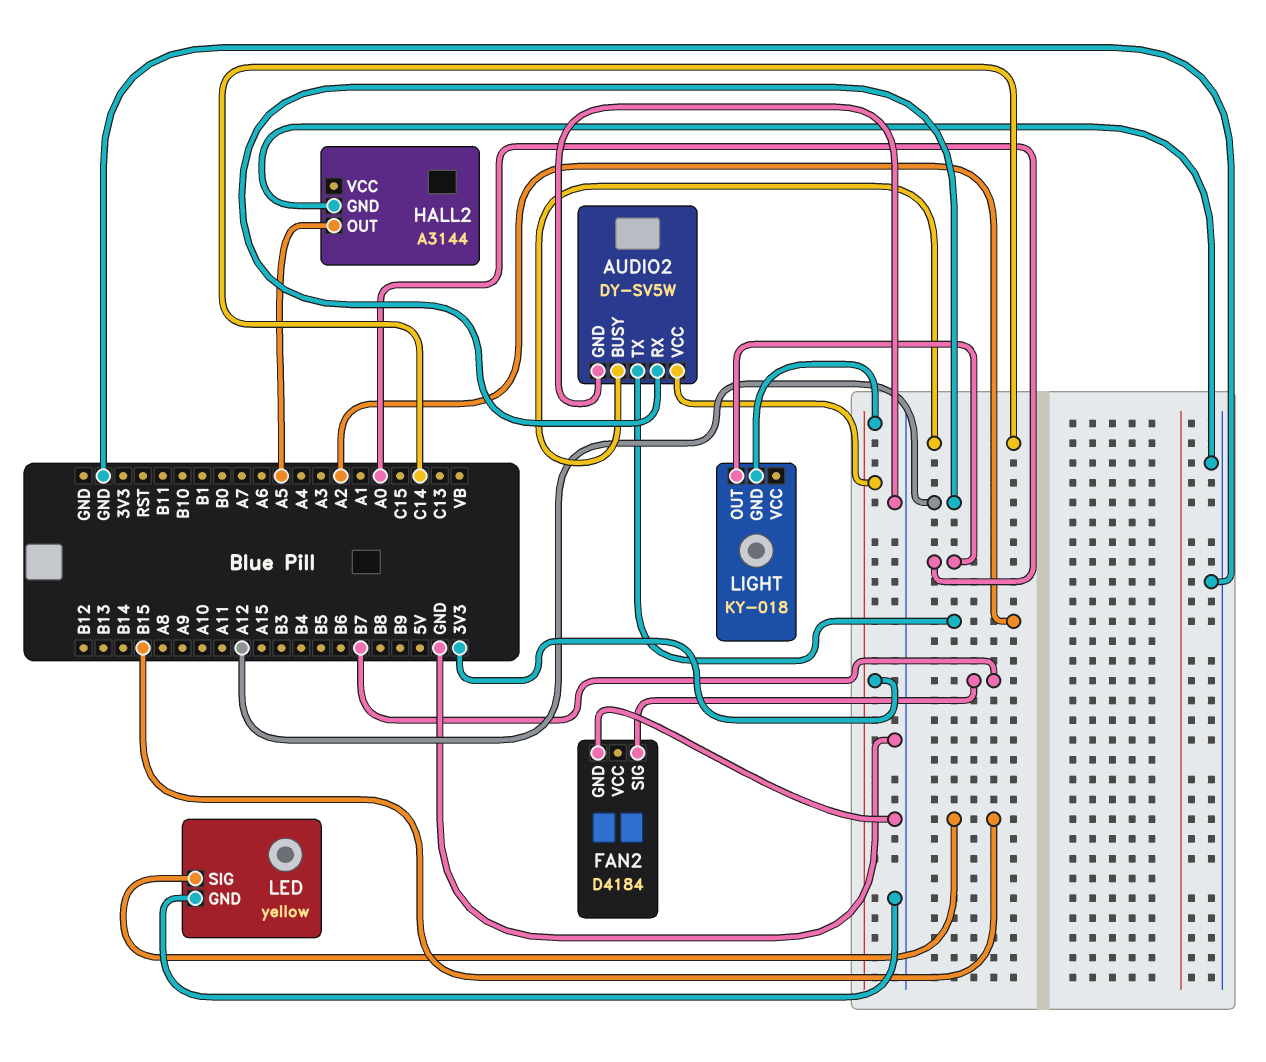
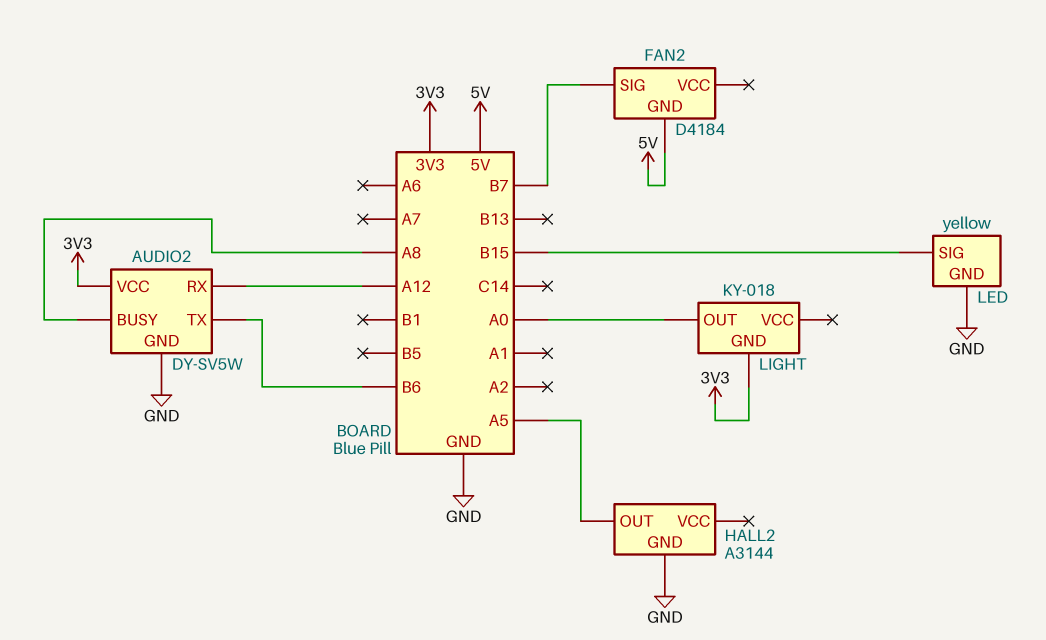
AUDIO2 pin BUSY: C14 -> A8
AUDIO2 pin TX: A2 -> B6
FAN2 pin GND: GND -> 5V

